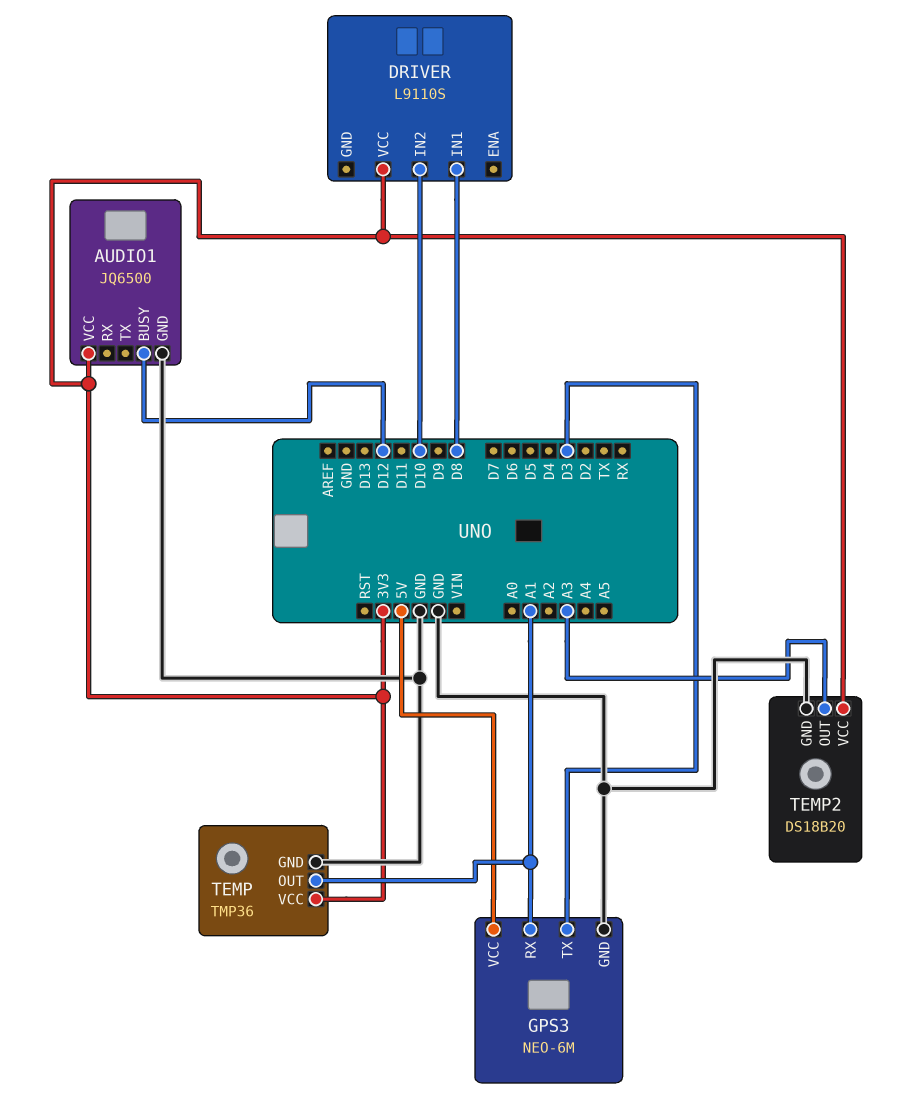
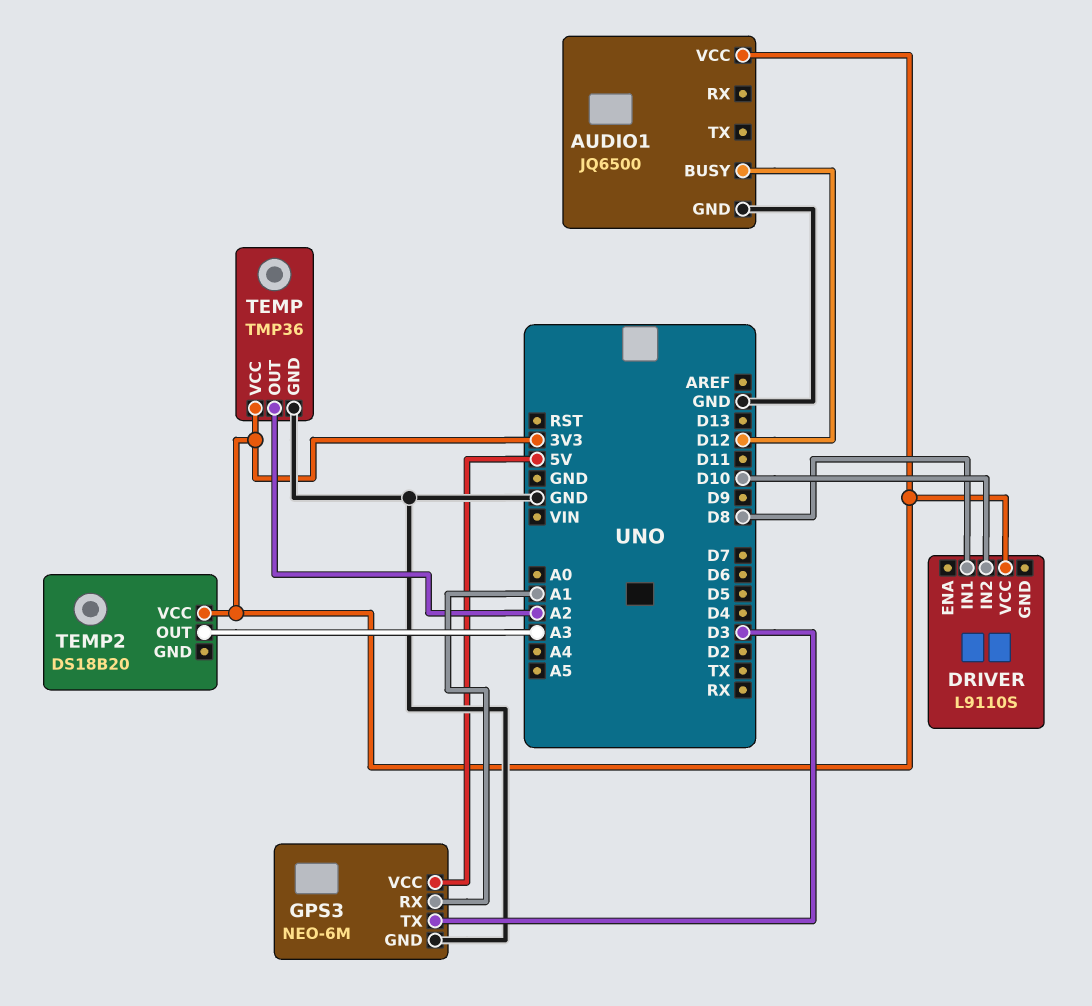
TEMP pin OUT: A1 -> A2
TEMP2 pin GND: GND -> none

